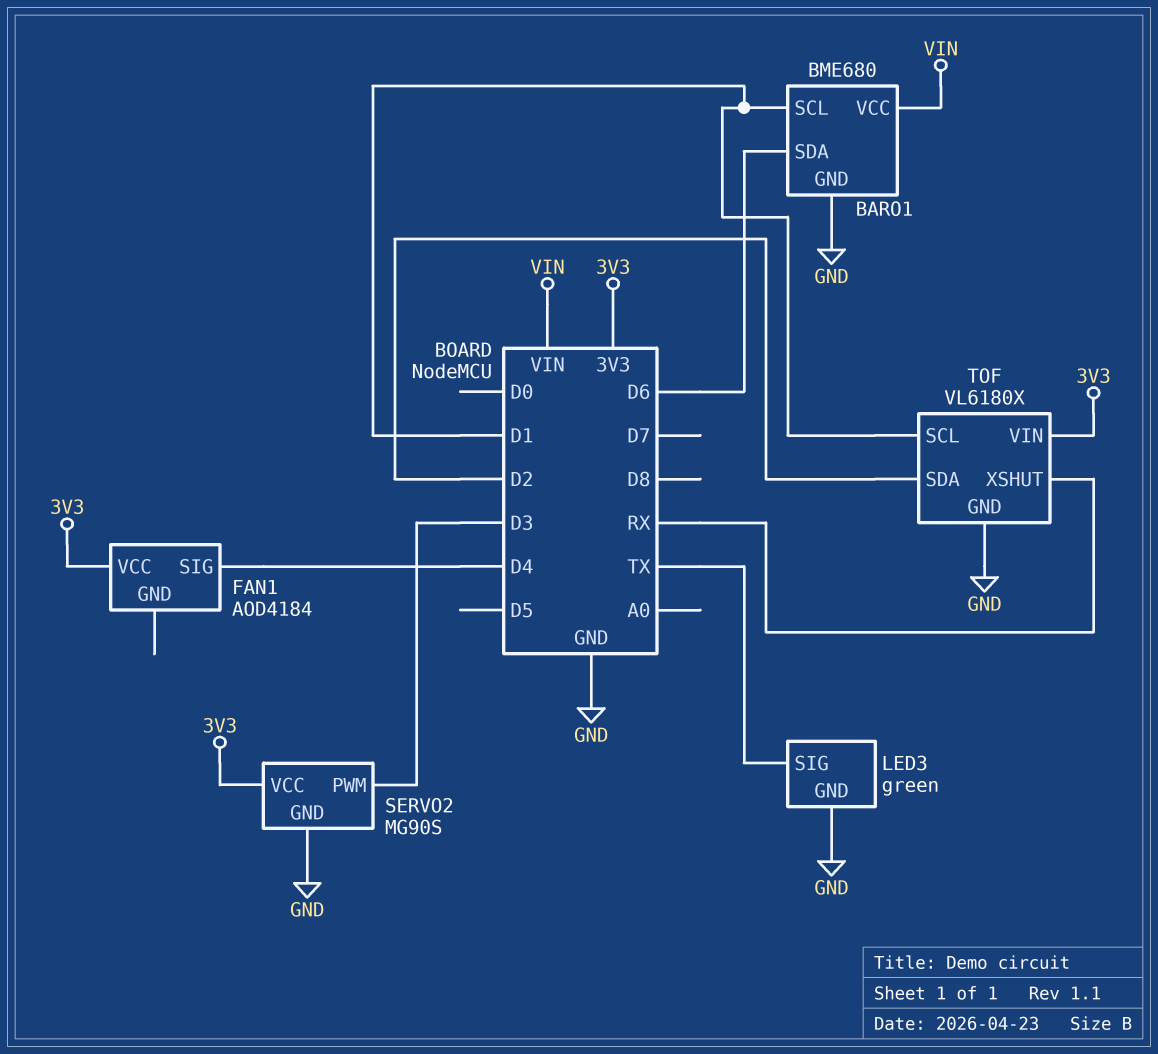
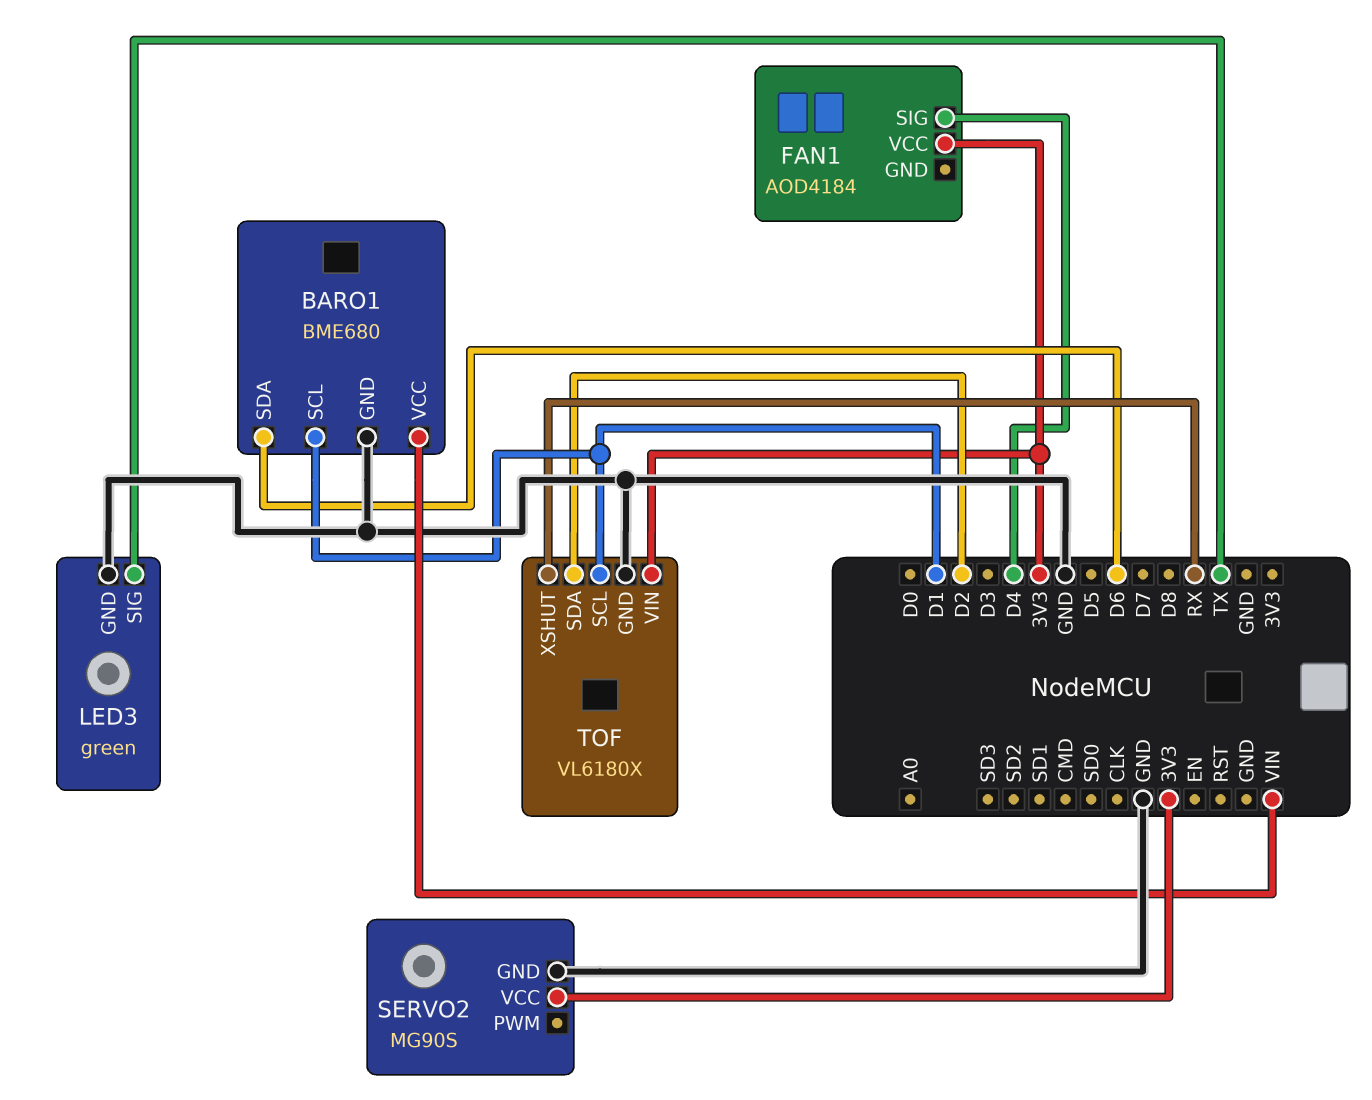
SERVO2 pin PWM: D3 -> none

